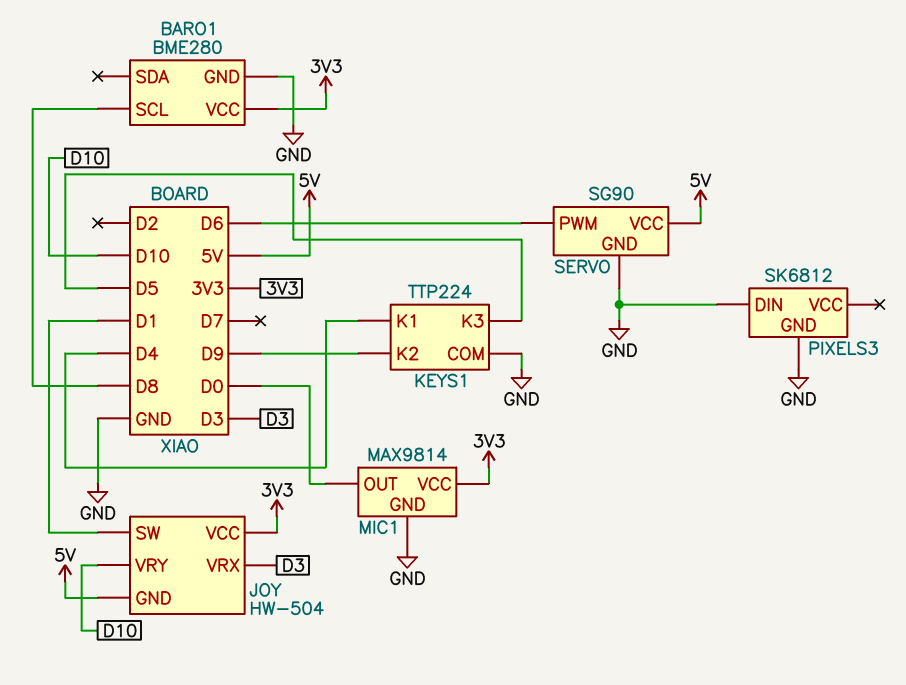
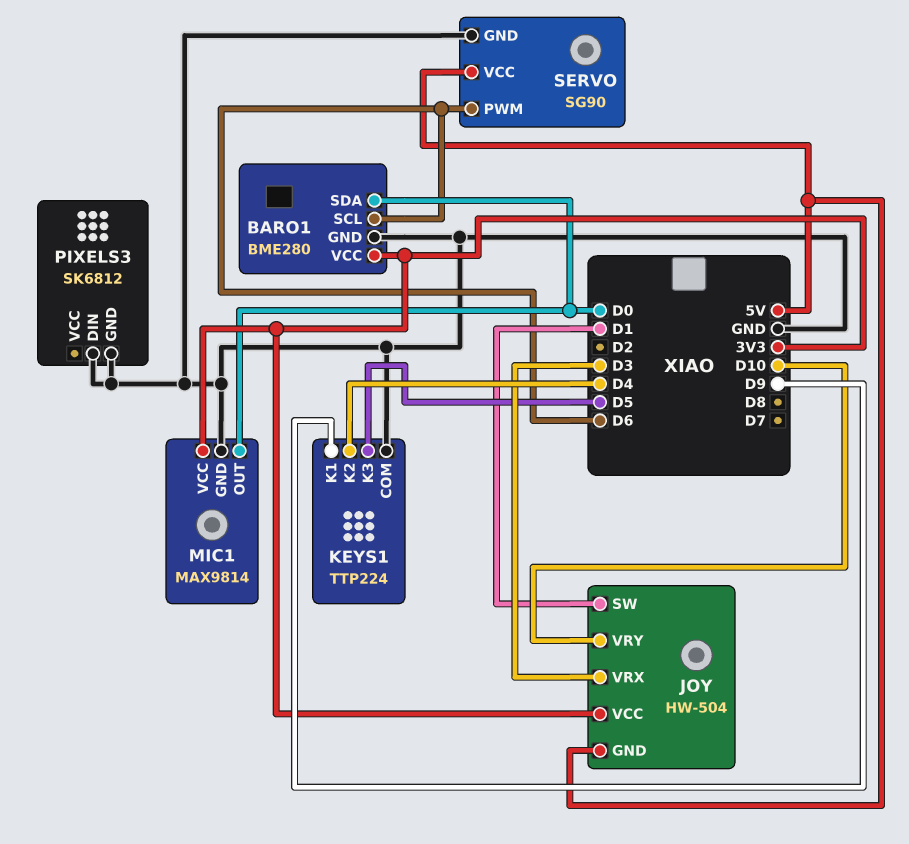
BARO1 pin SCL: D8 -> D6
BARO1 pin SDA: none -> D0
KEYS1 pin K1: D4 -> D9
KEYS1 pin K2: D9 -> D4

